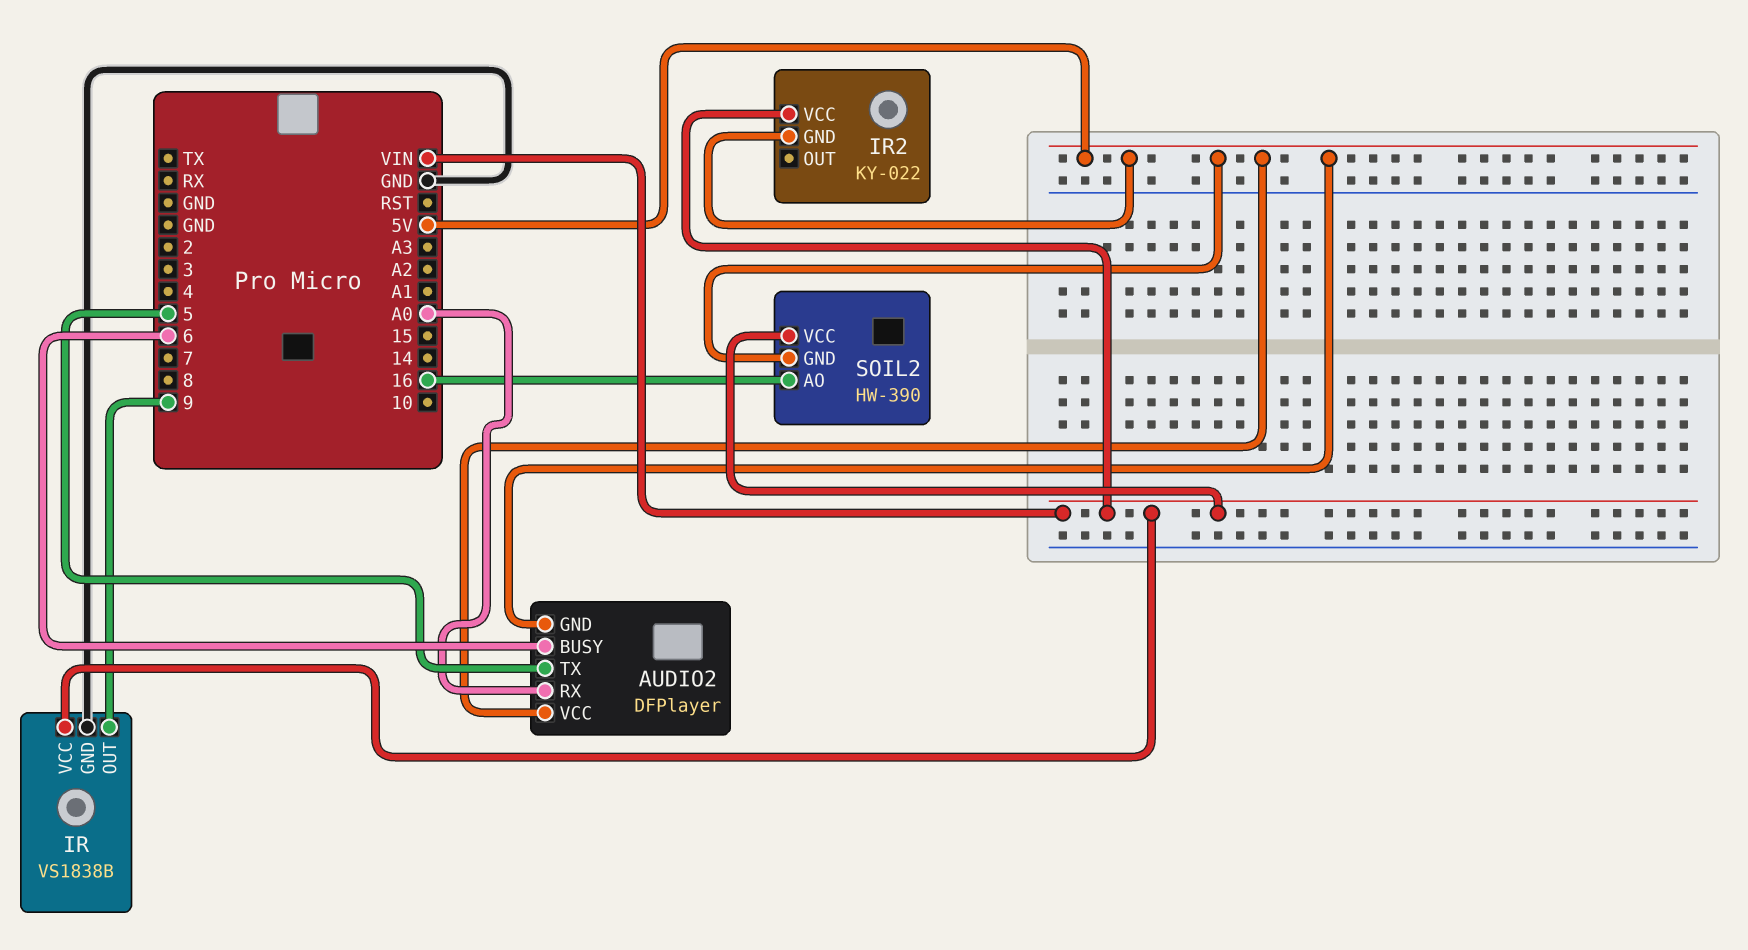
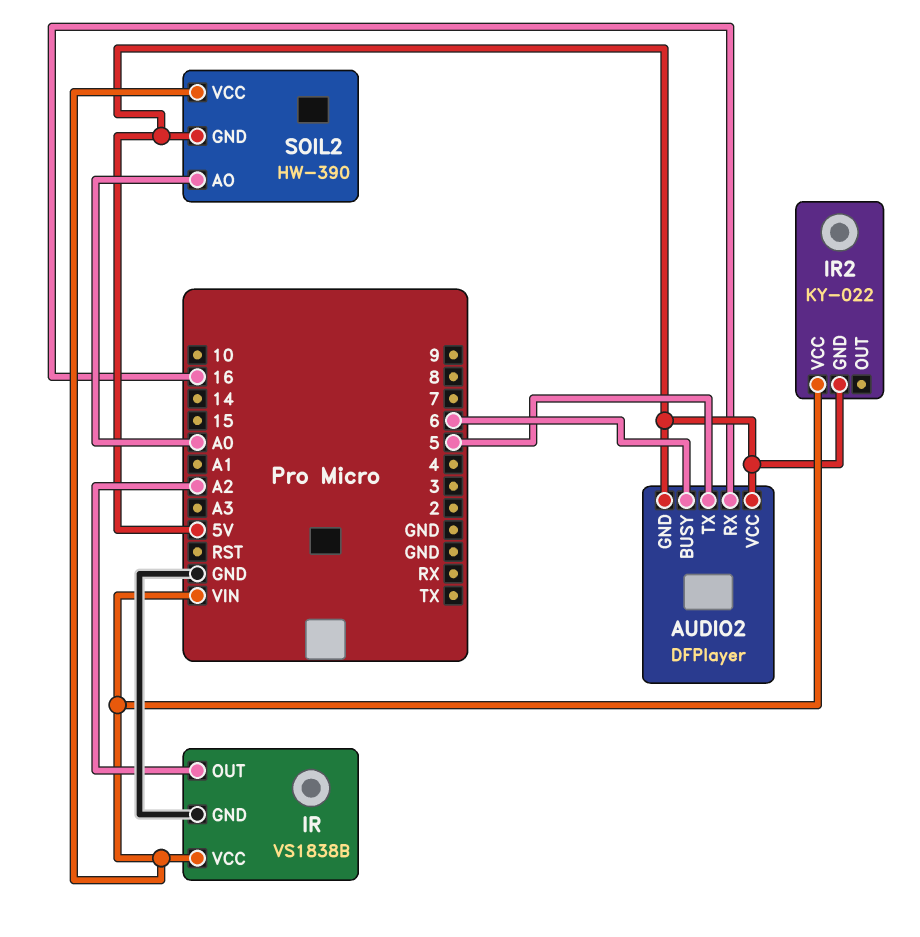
AUDIO2 pin RX: A0 -> 16
IR pin OUT: 9 -> A2
SOIL2 pin AO: 16 -> A0

